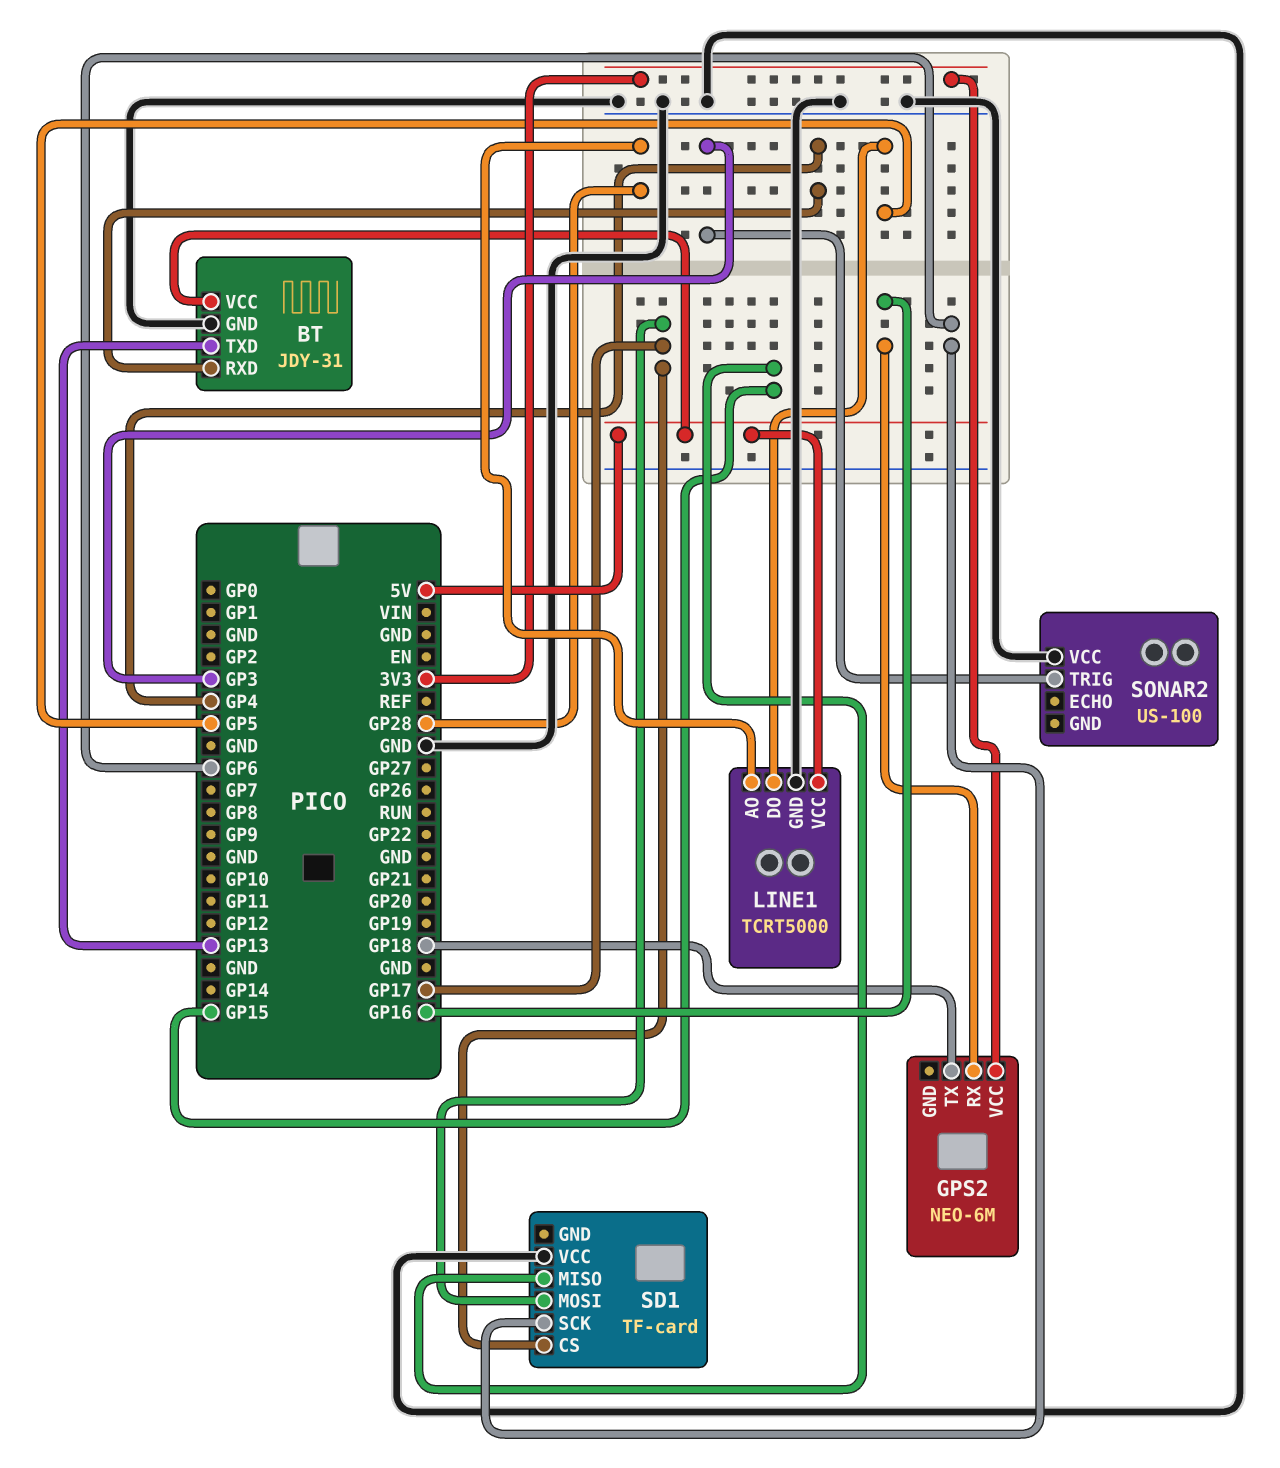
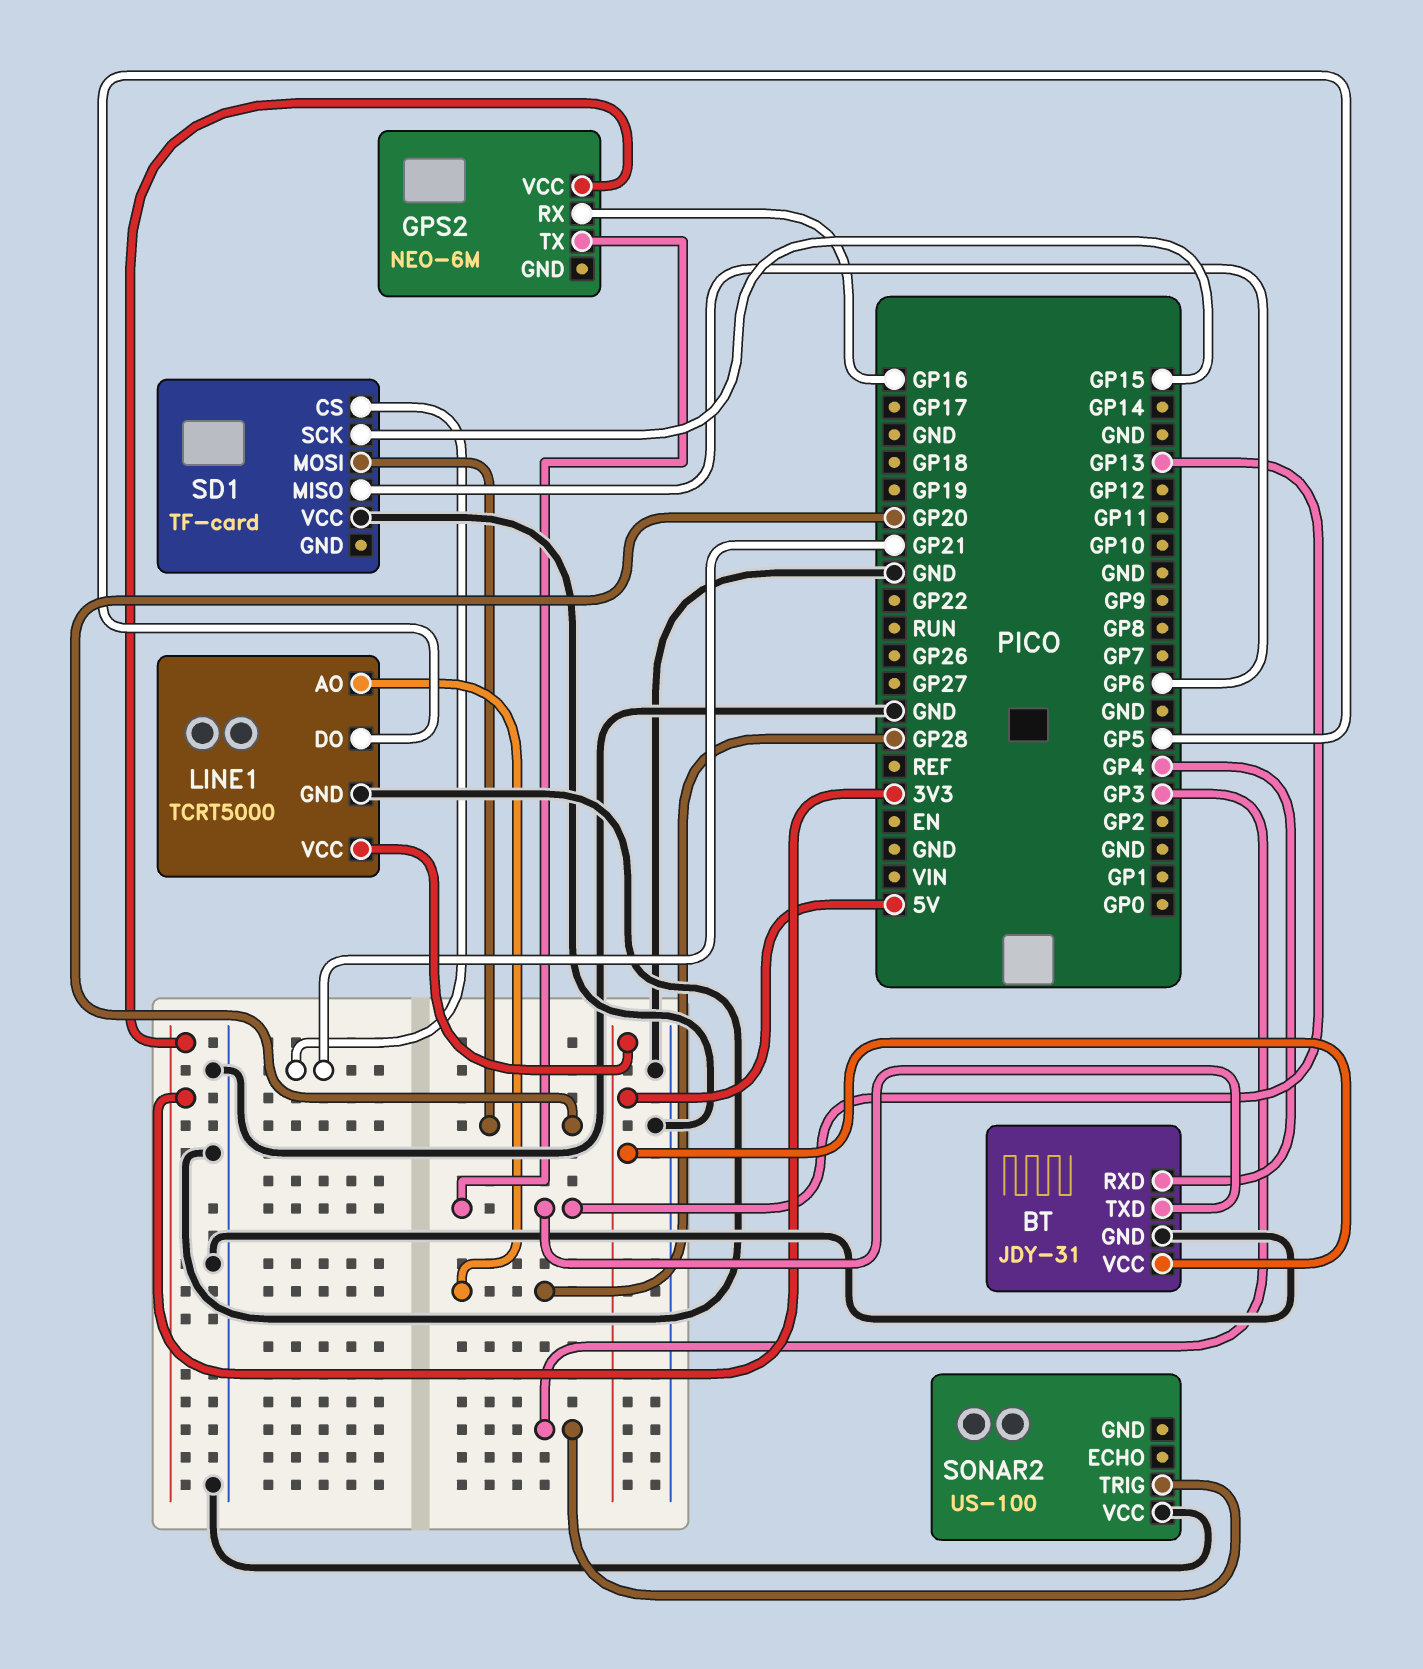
GPS2 pin TX: GP18 -> GP13
SD1 pin CS: GP17 -> GP21
SD1 pin MISO: GP15 -> GP6
SD1 pin MOSI: GP17 -> GP20
SD1 pin SCK: GP6 -> GP15

